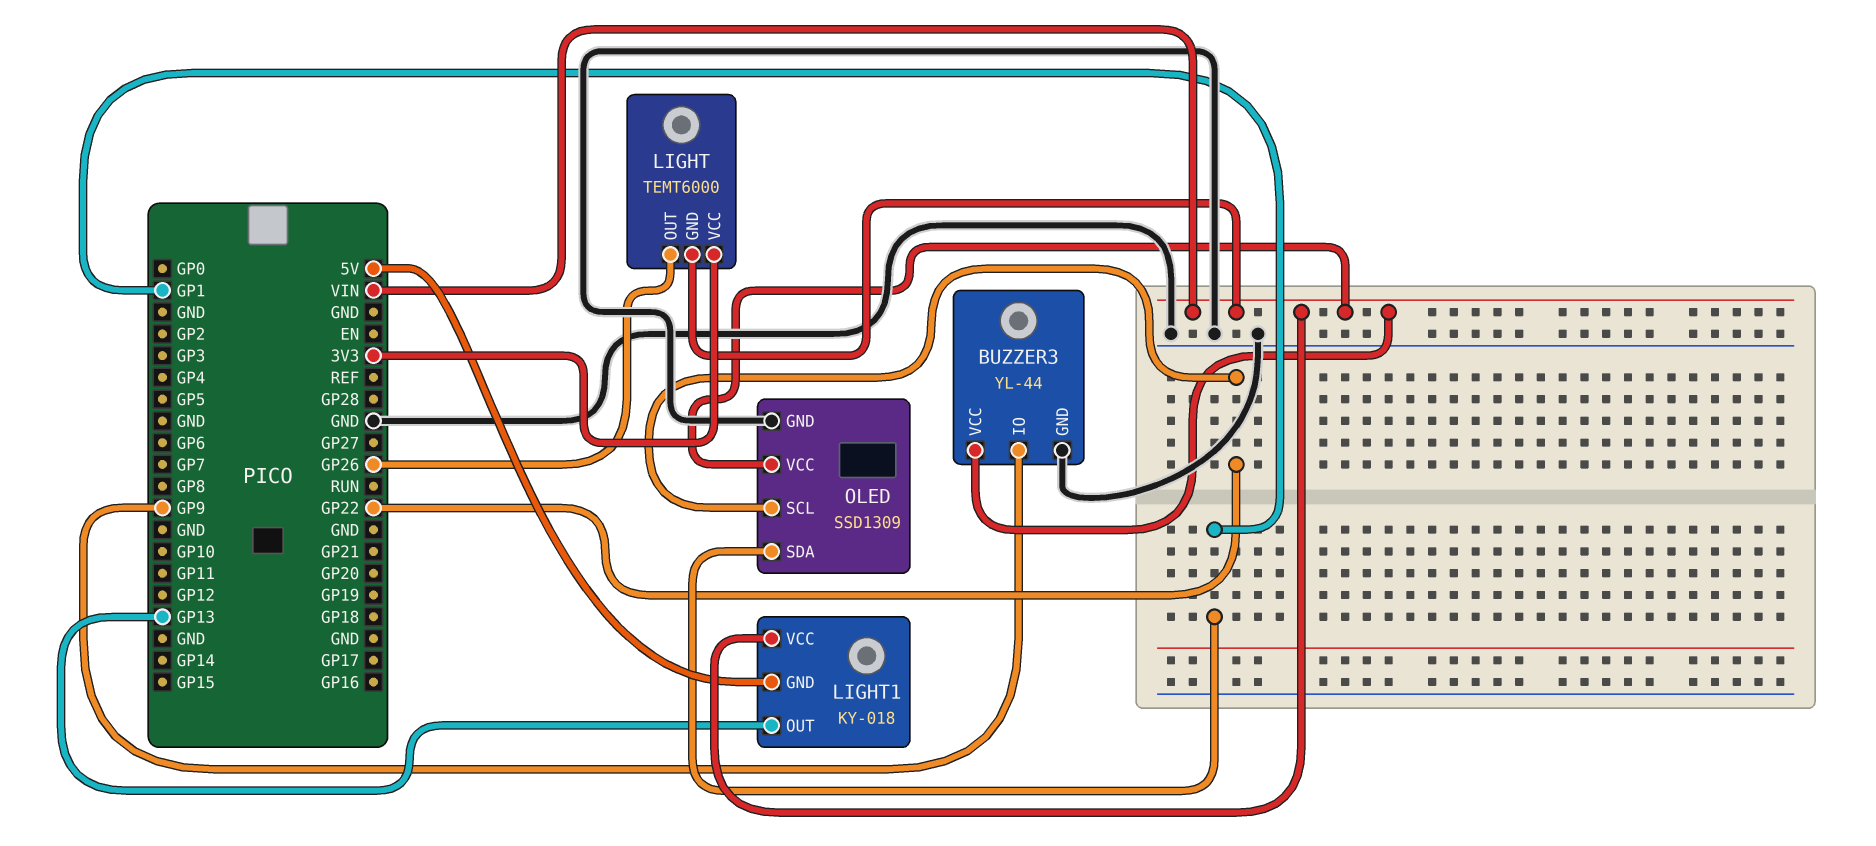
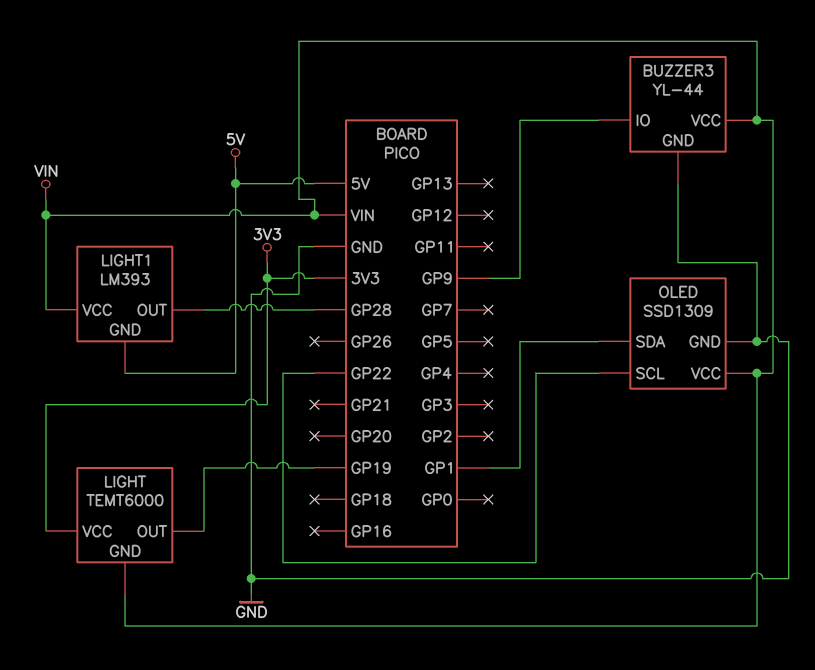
LIGHT pin OUT: GP26 -> GP19
LIGHT1: KY-018 -> LM393
LIGHT1 pin OUT: GP13 -> GP28

